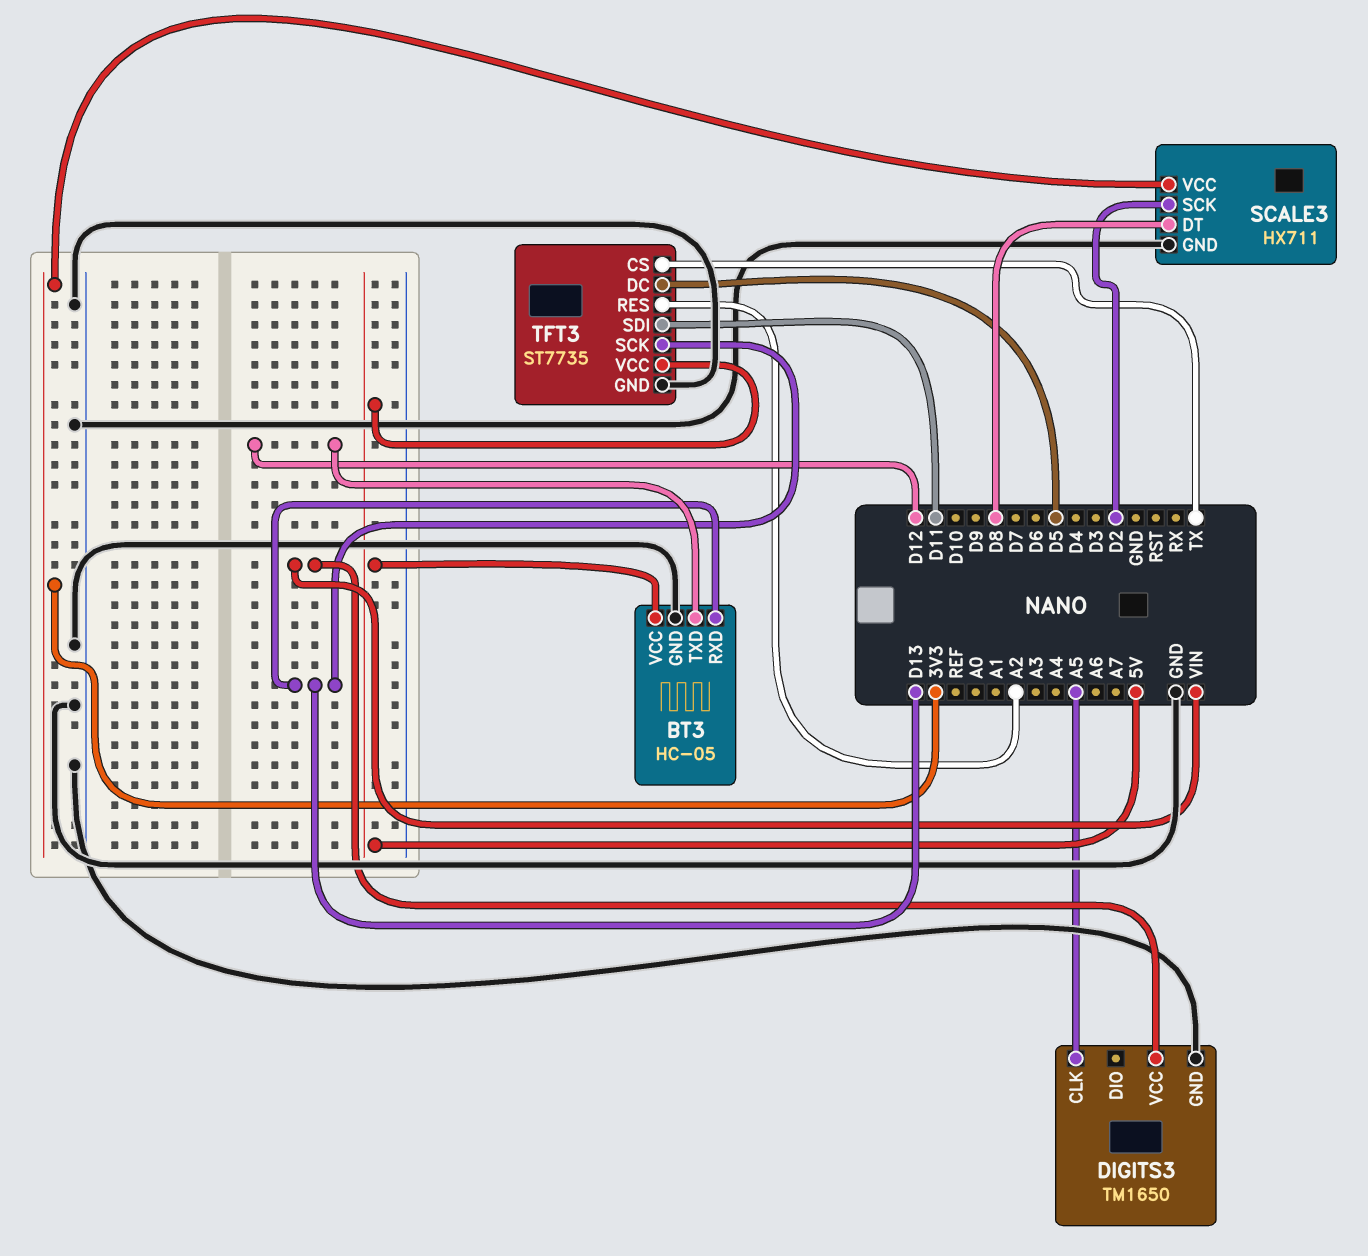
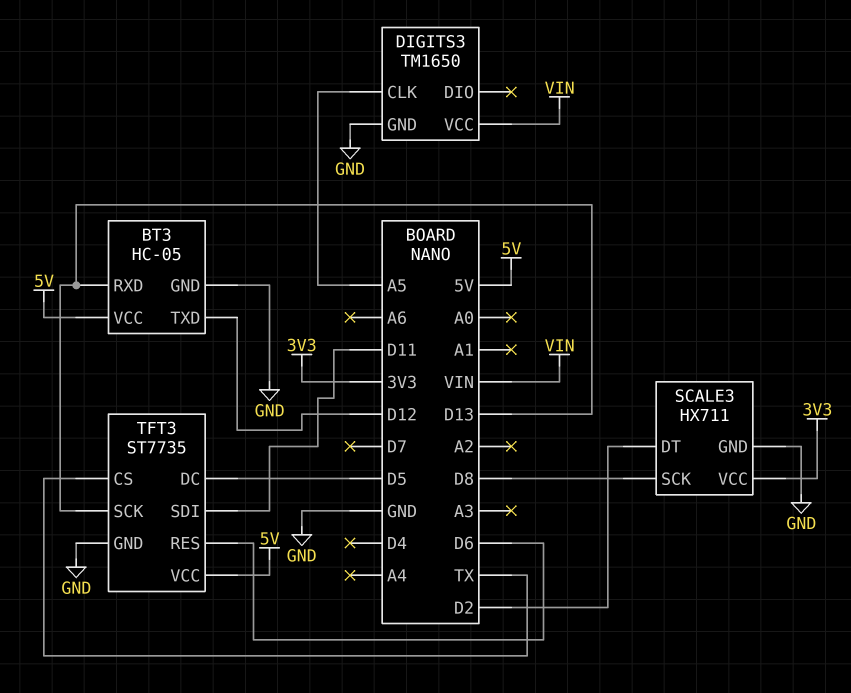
SCALE3 pin DT: D8 -> D2
SCALE3 pin SCK: D2 -> D8
TFT3 pin RES: A2 -> D6

